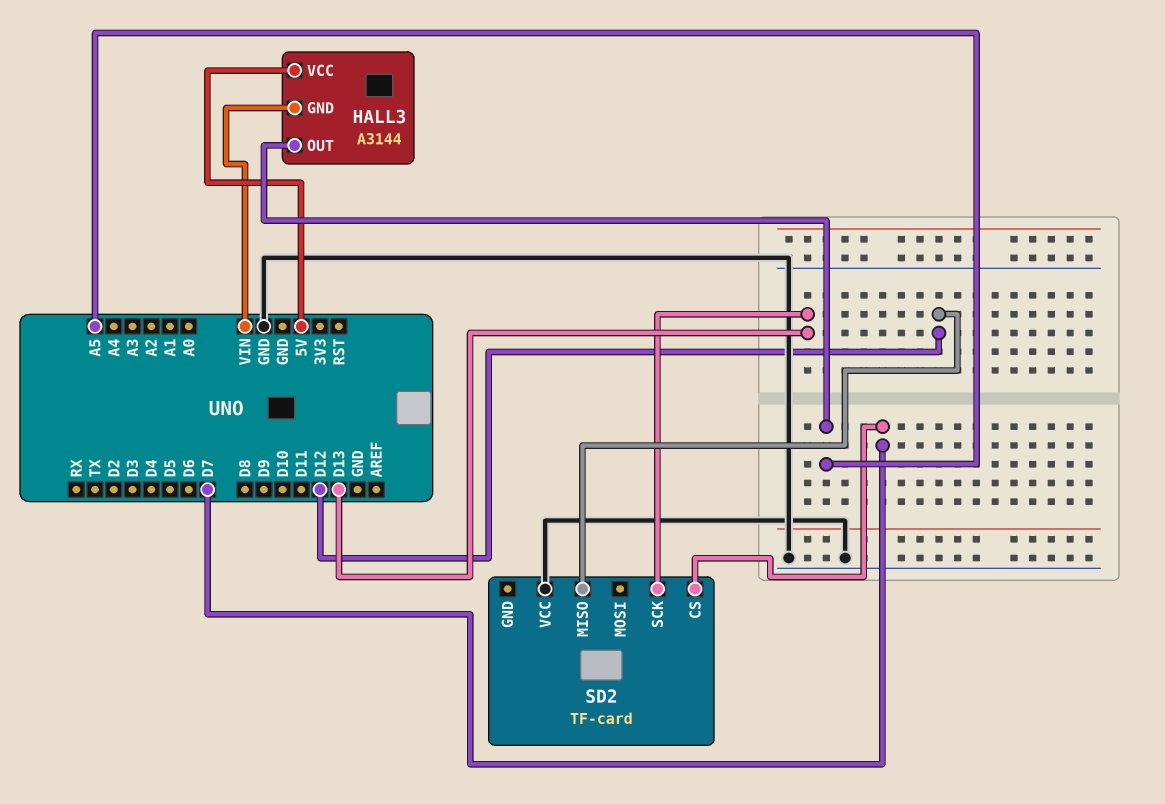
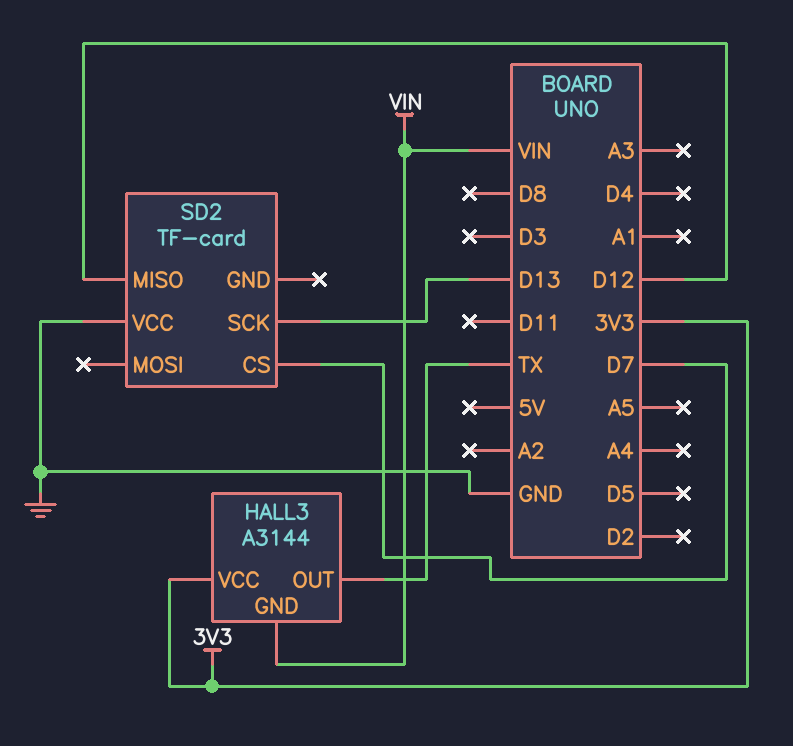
HALL3 pin OUT: A5 -> TX
HALL3 pin VCC: 5V -> 3V3

